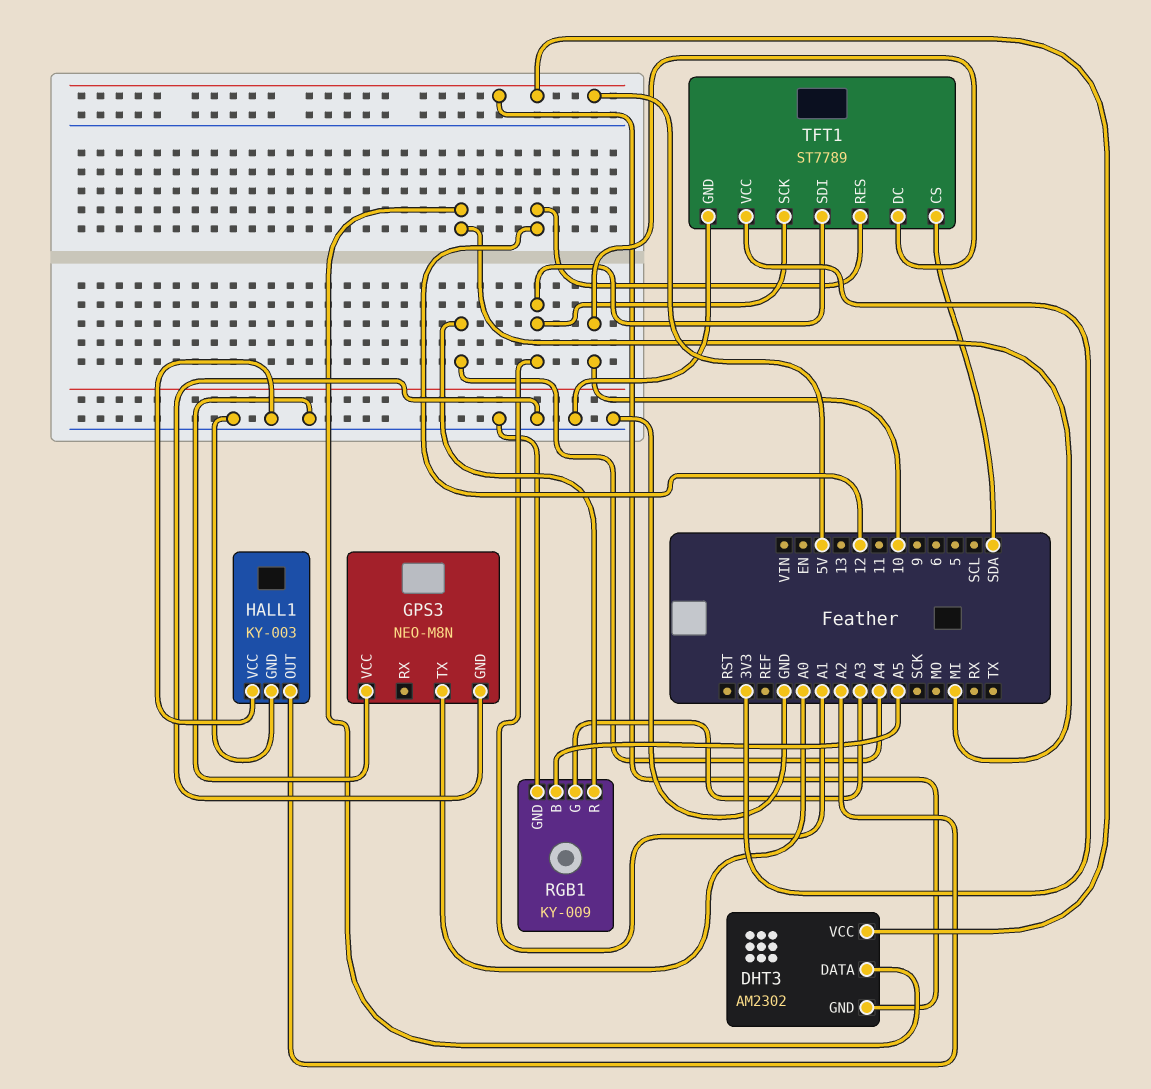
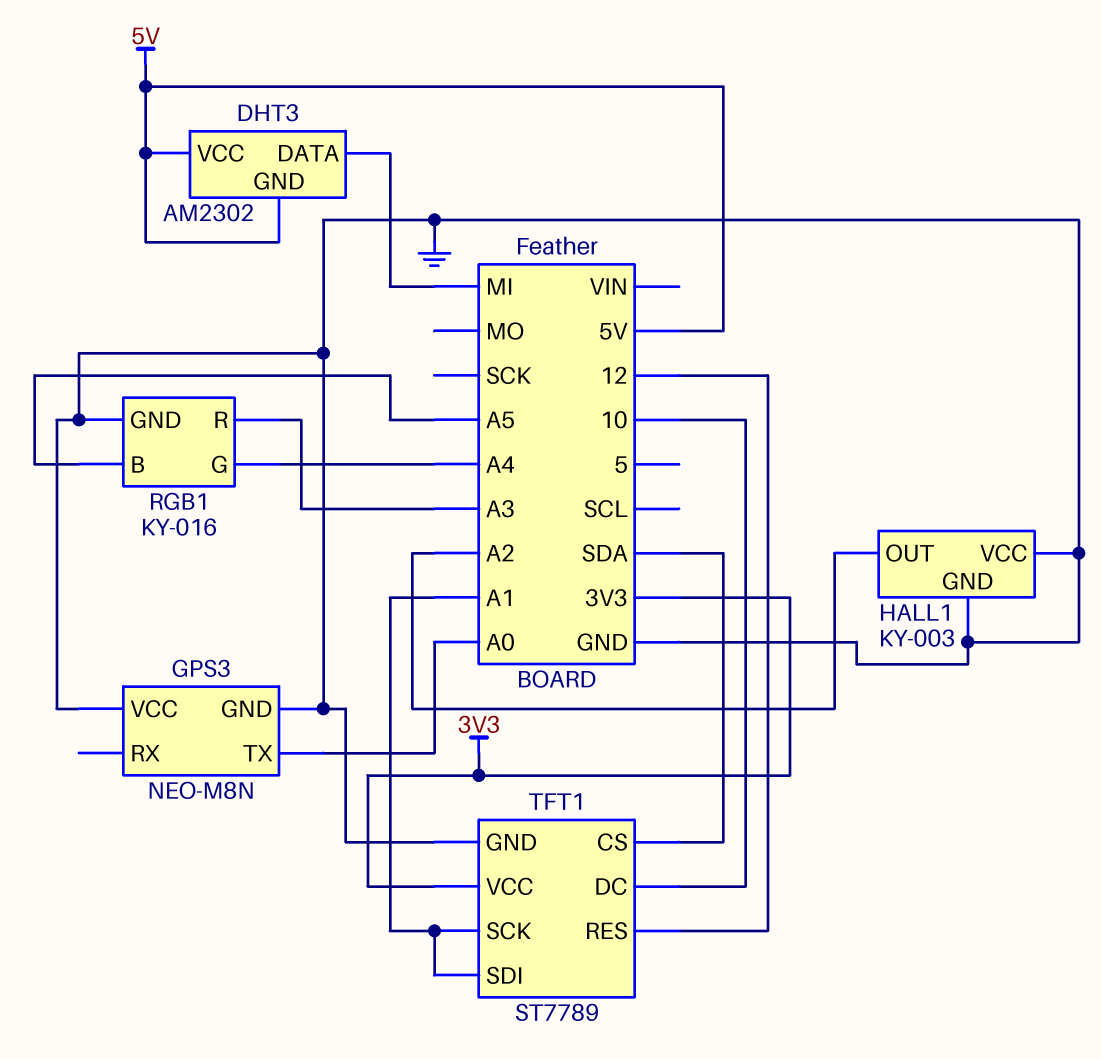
RGB1: KY-009 -> KY-016
RGB1 pin G: A3 -> A4
RGB1 pin R: A4 -> A3

